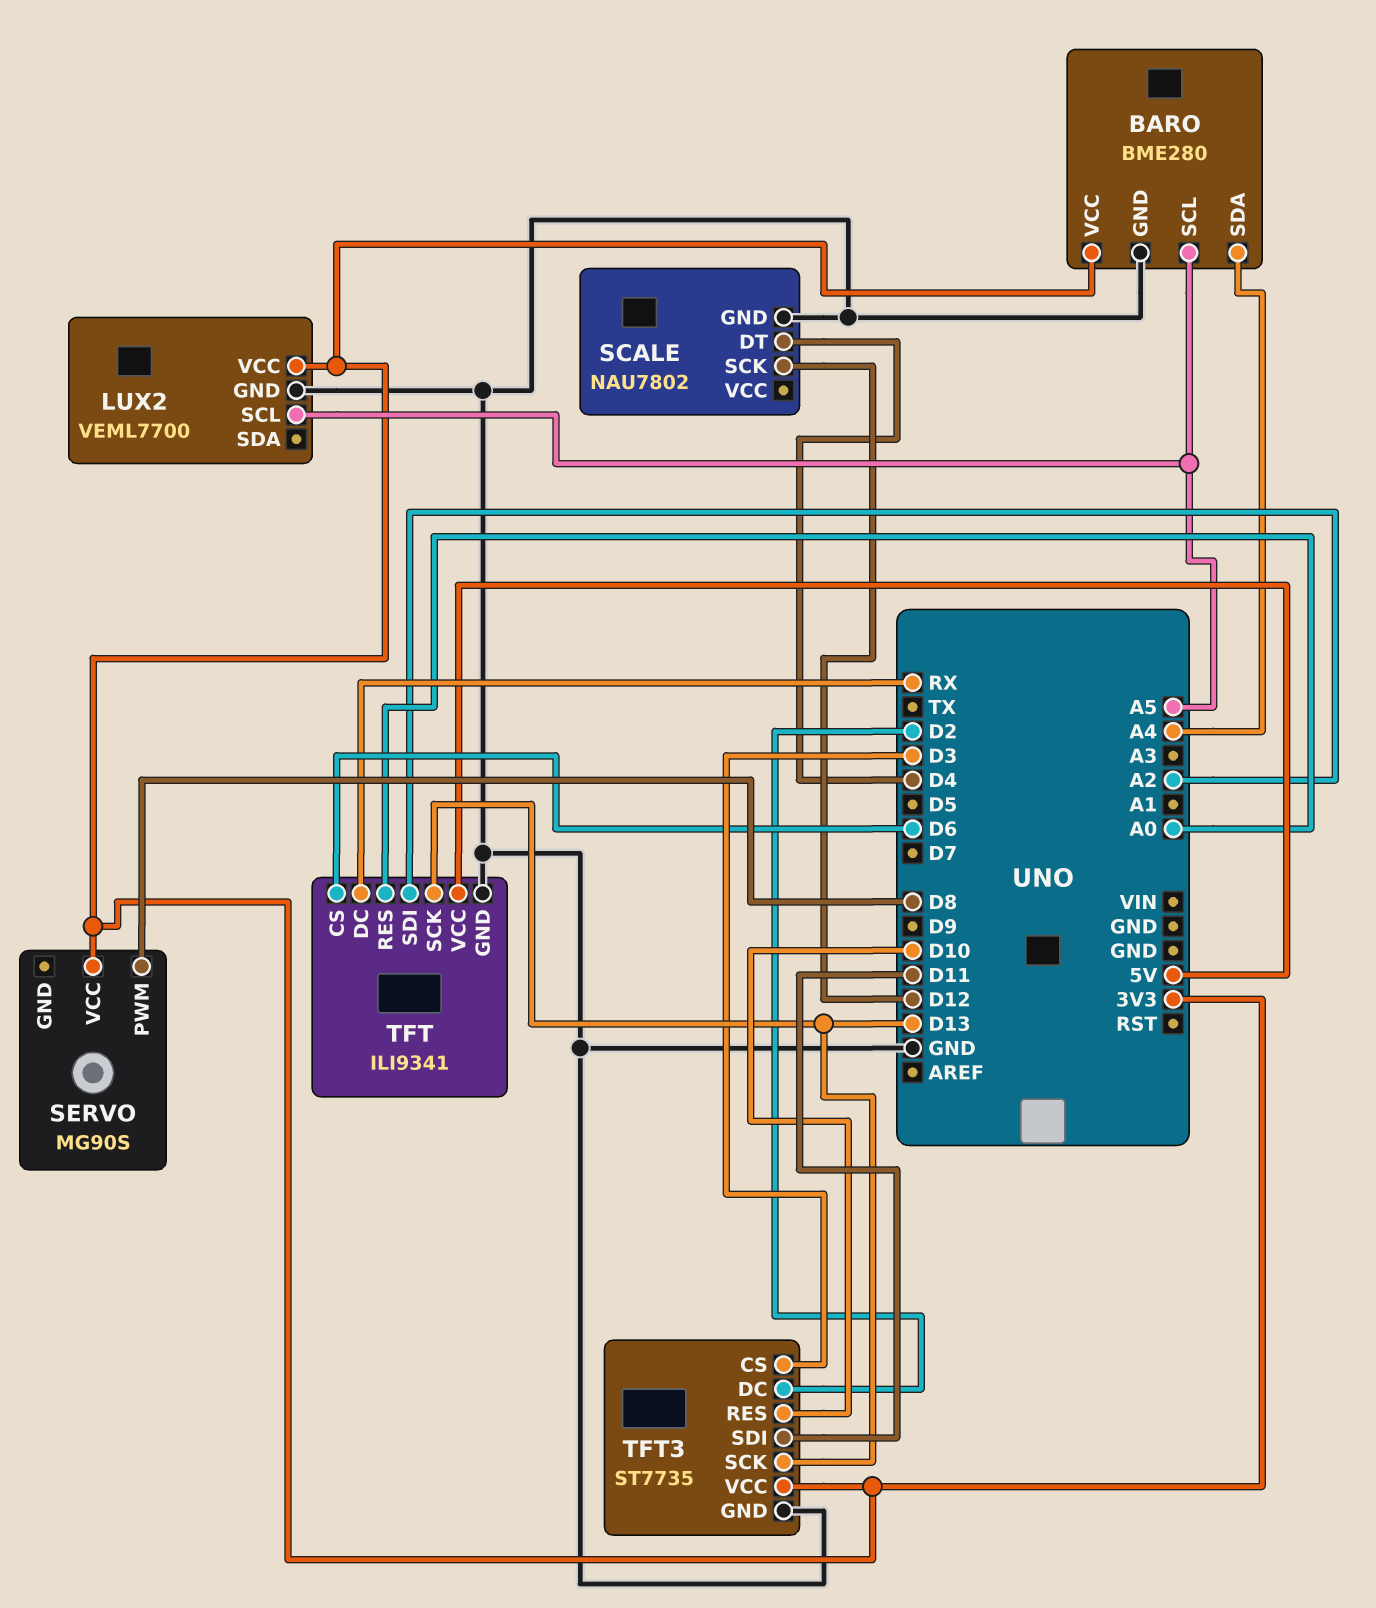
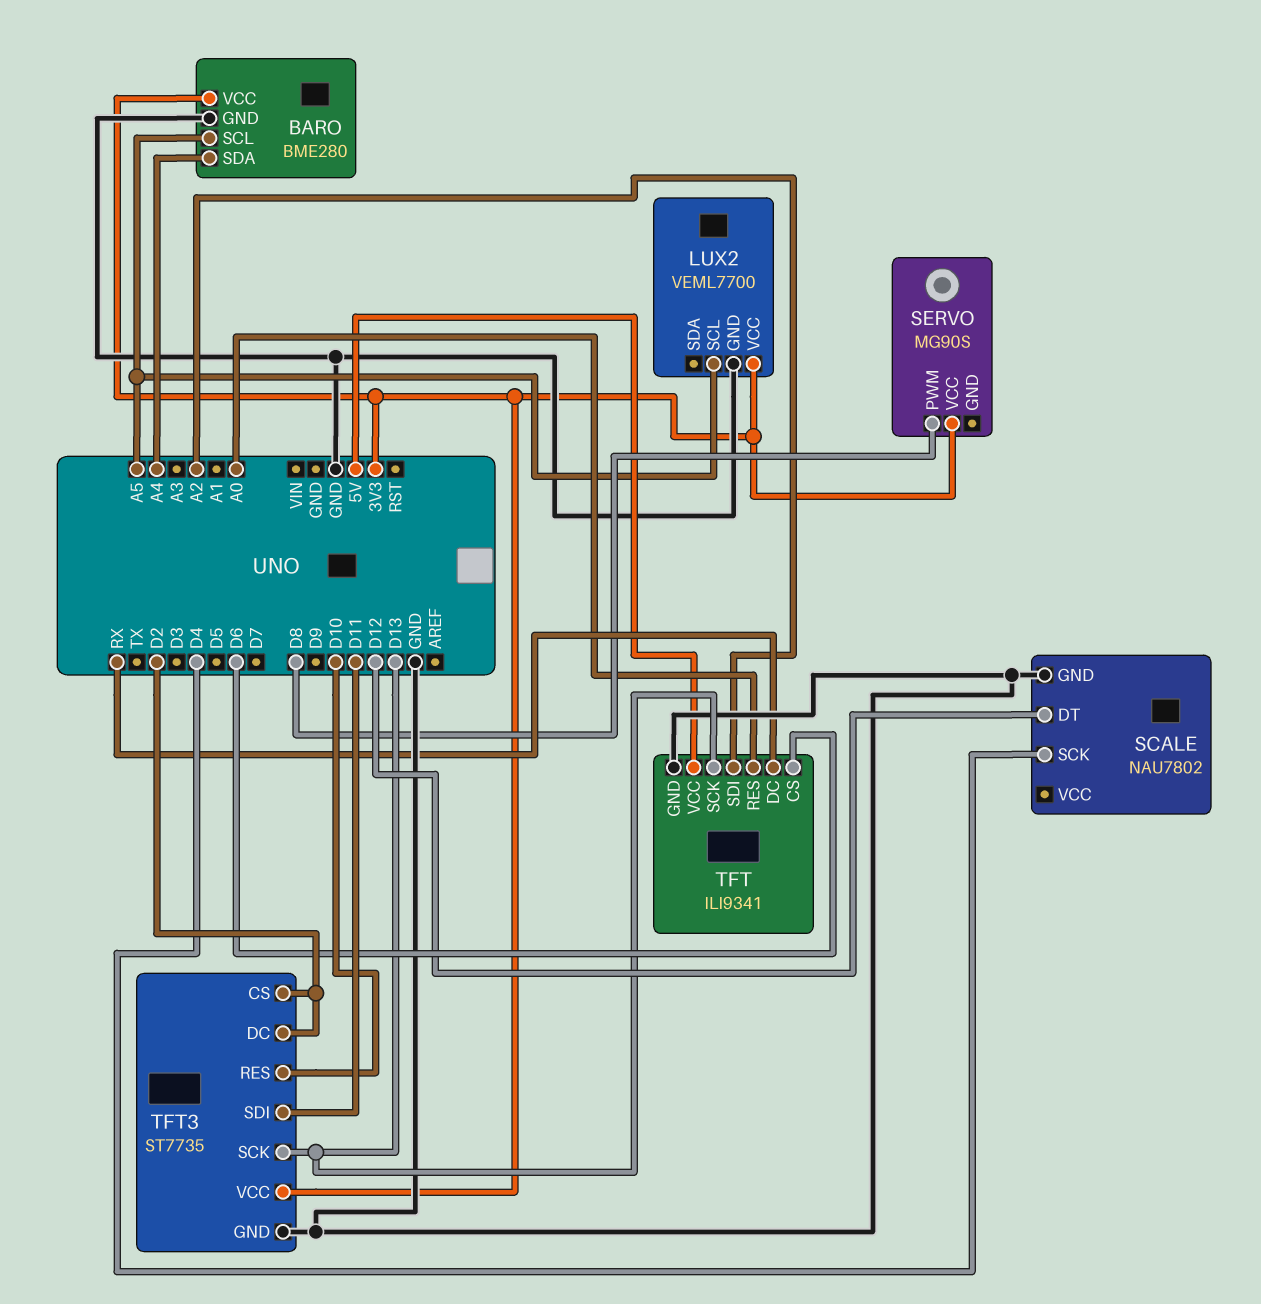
SCALE pin DT: D4 -> D12
SCALE pin SCK: D12 -> D4
TFT3 pin CS: D3 -> D2

